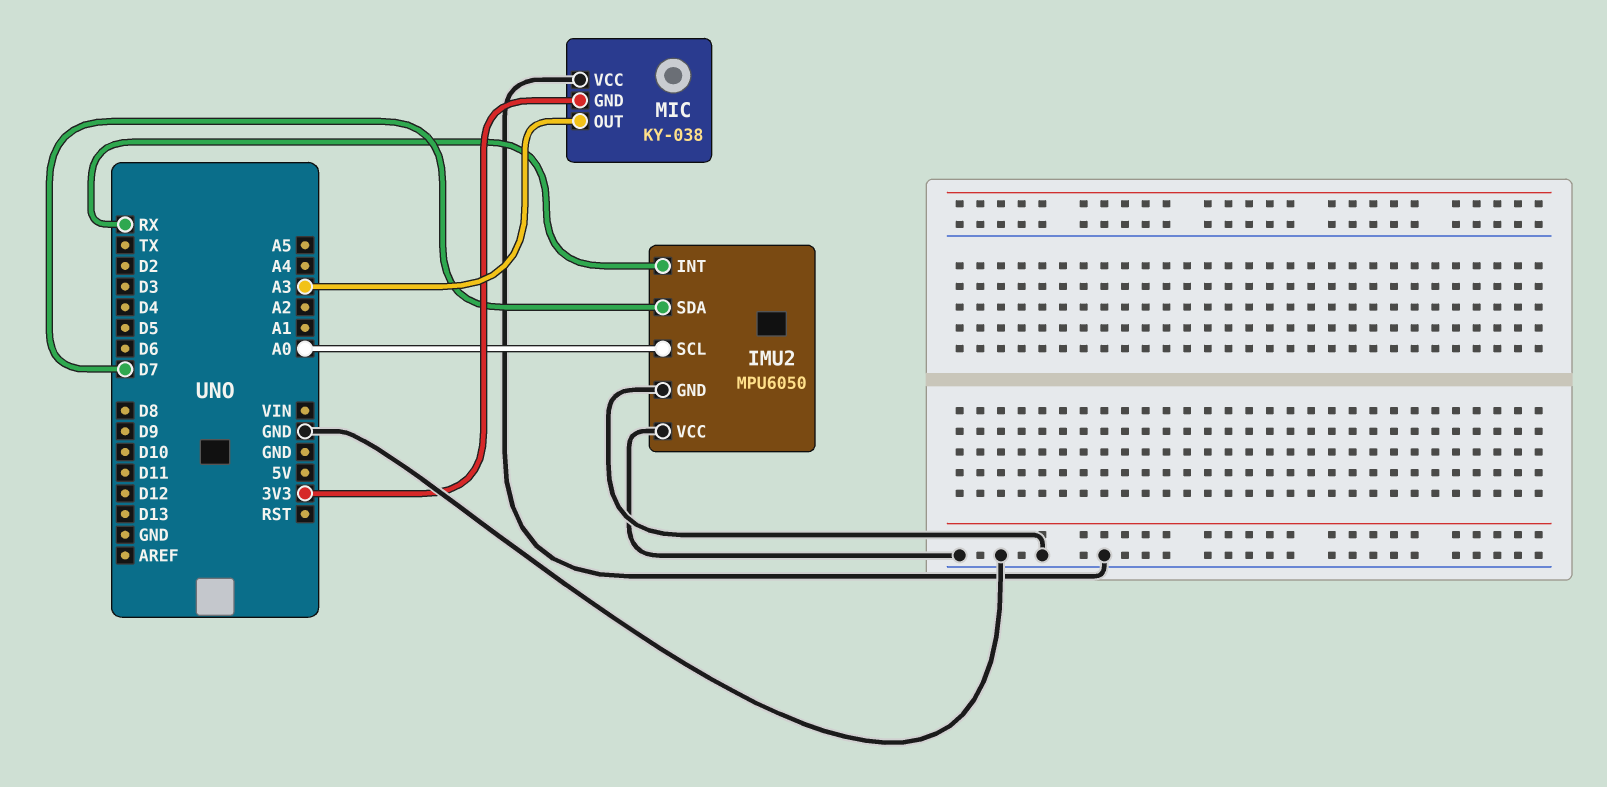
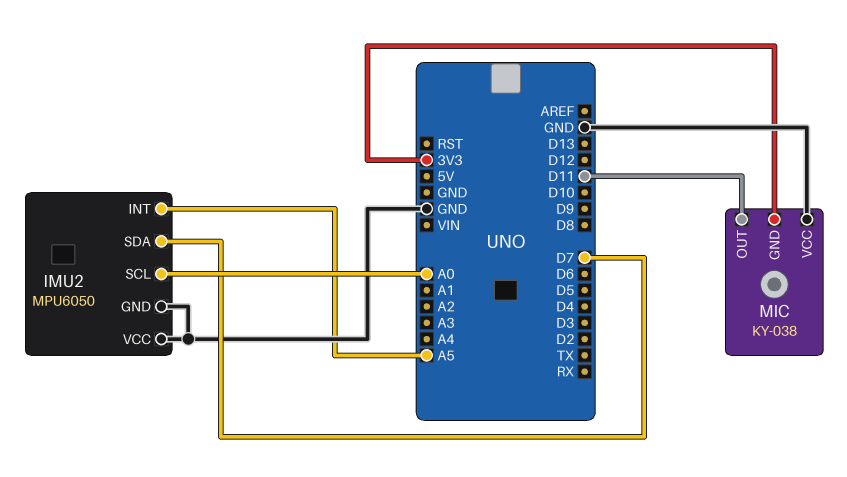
IMU2 pin INT: RX -> A5
MIC pin OUT: A3 -> D11

